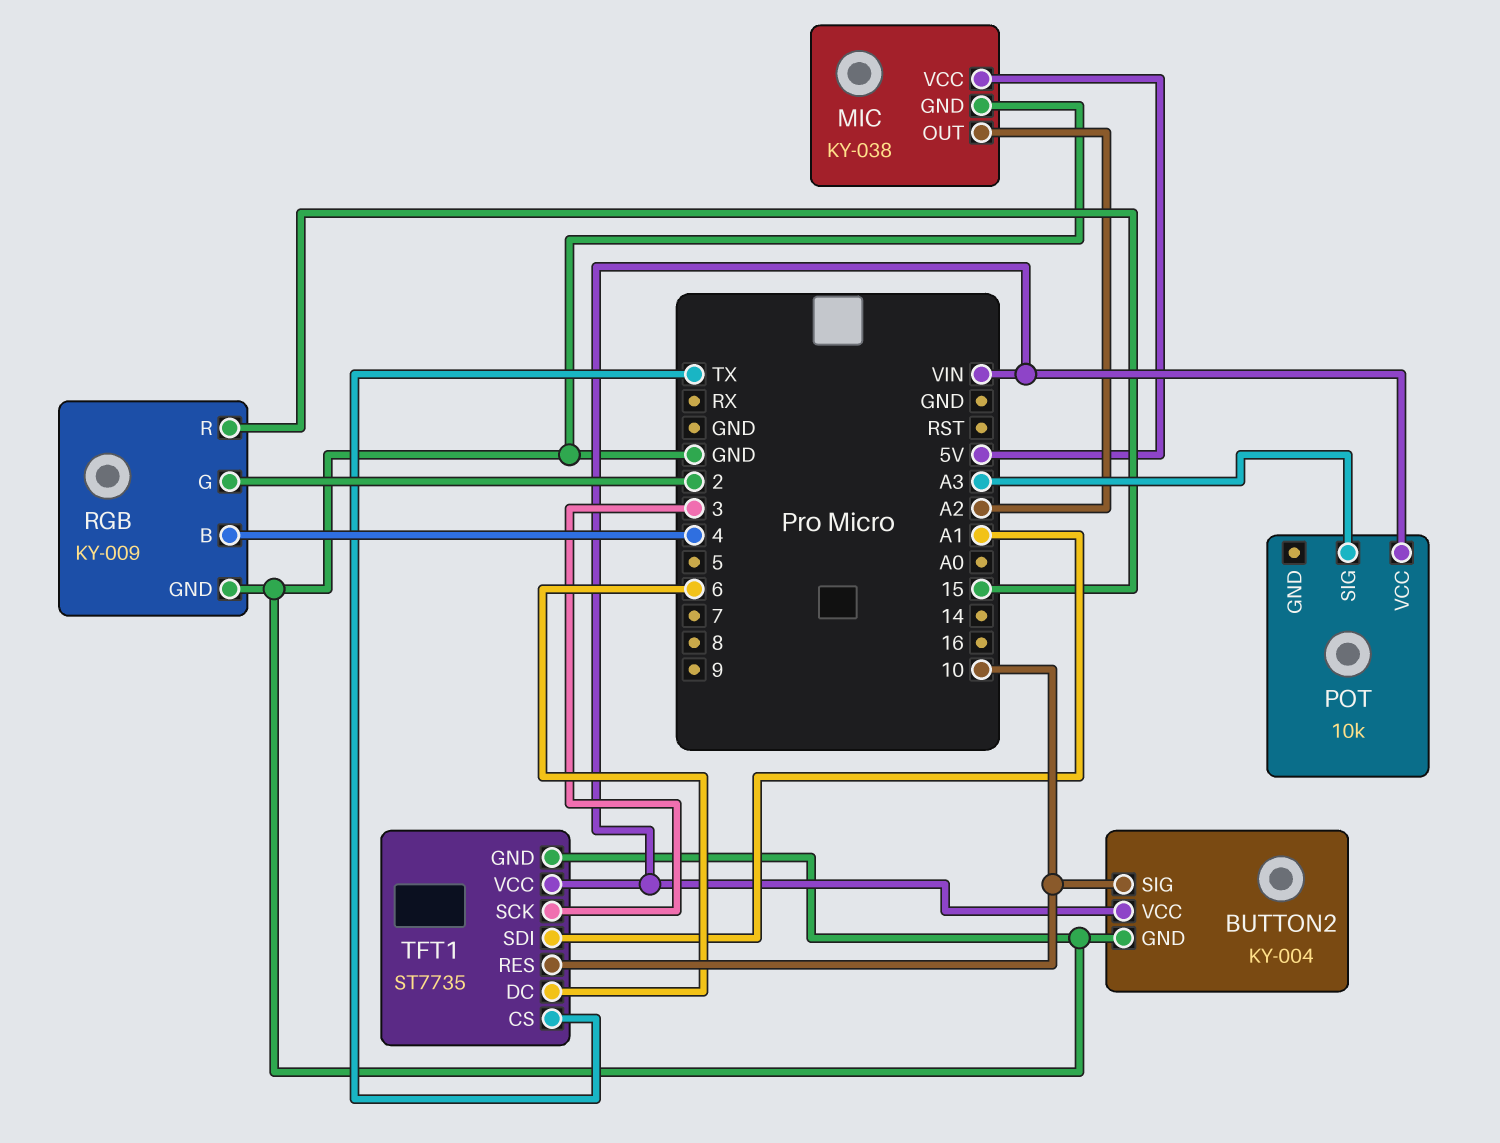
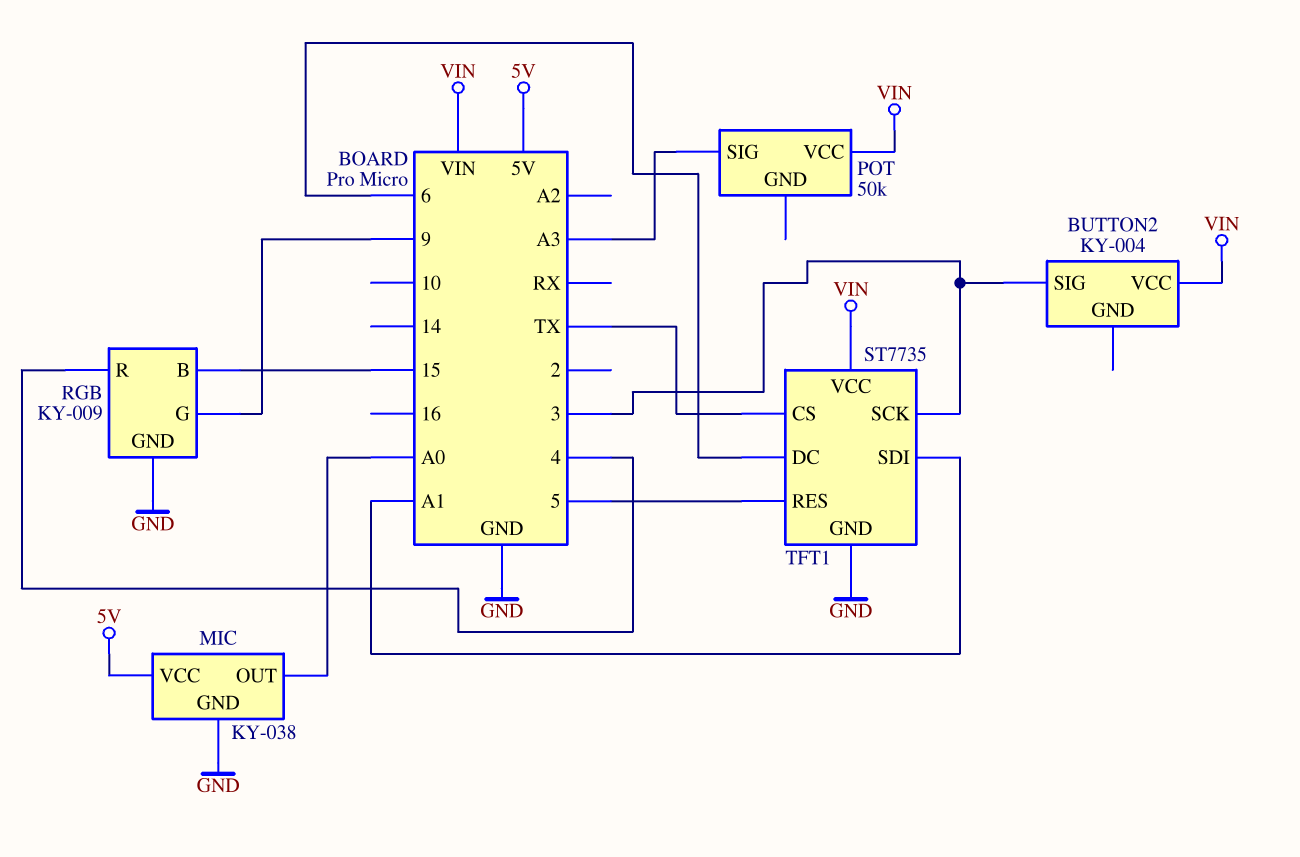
BUTTON2 pin GND: GND -> none
BUTTON2 pin SIG: 10 -> 3
MIC pin OUT: A2 -> A0
POT: 10k -> 50k
RGB pin B: 4 -> 15
RGB pin G: 2 -> 9
RGB pin R: 15 -> 4
TFT1 pin RES: 10 -> 5

